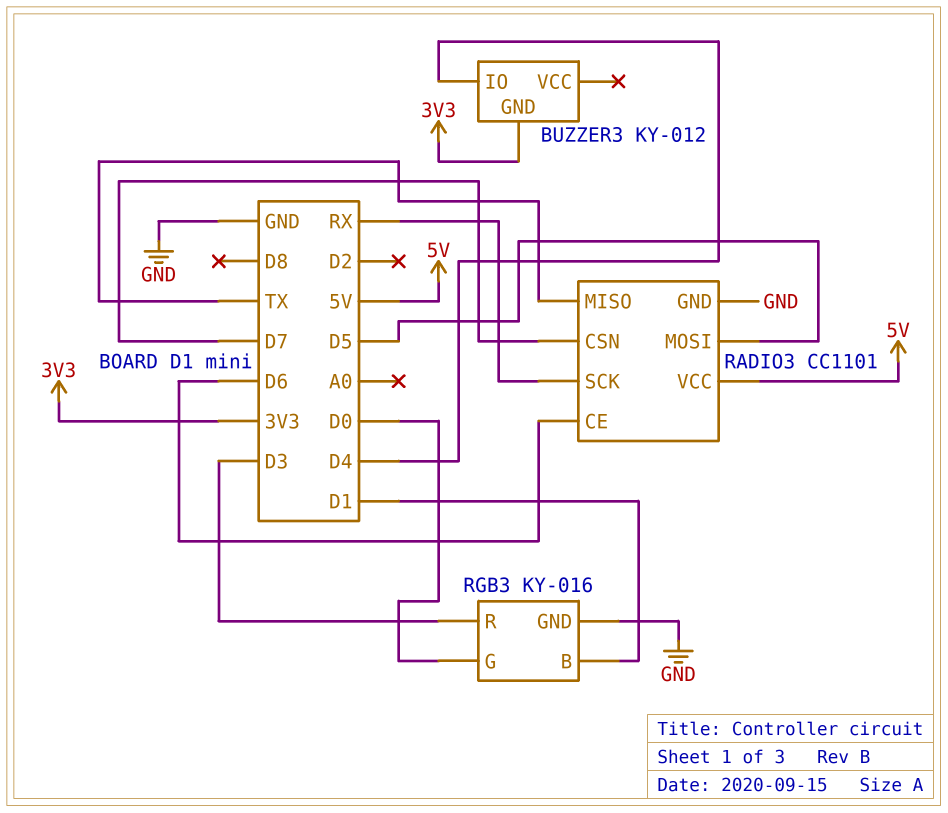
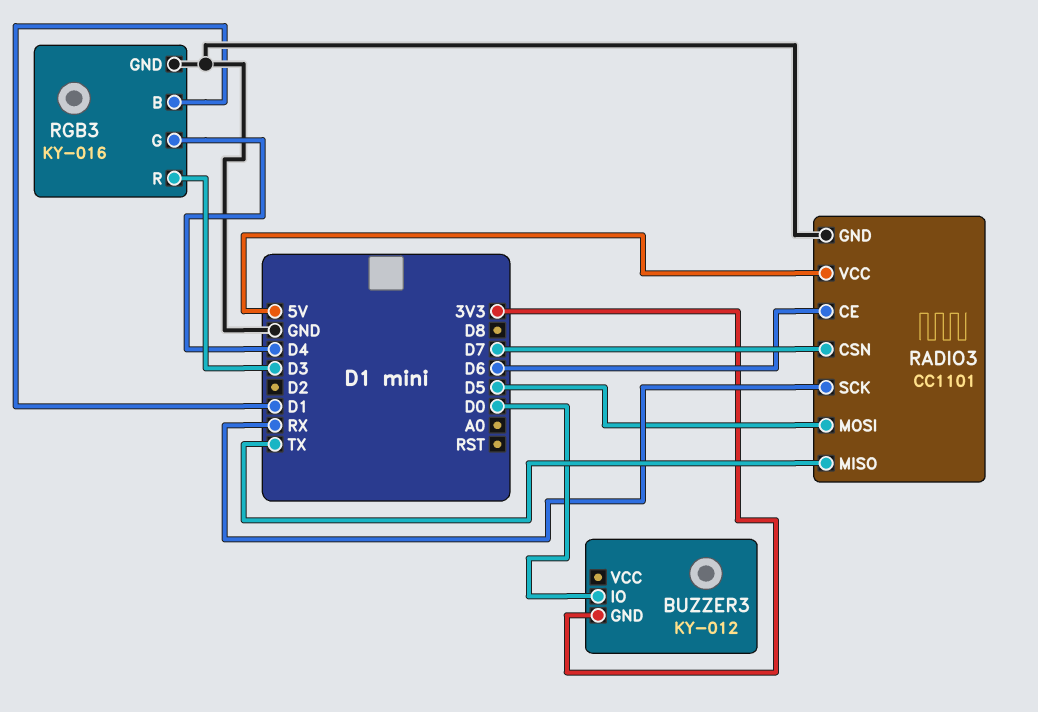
BUZZER3 pin IO: D4 -> D0
RGB3 pin G: D0 -> D4

